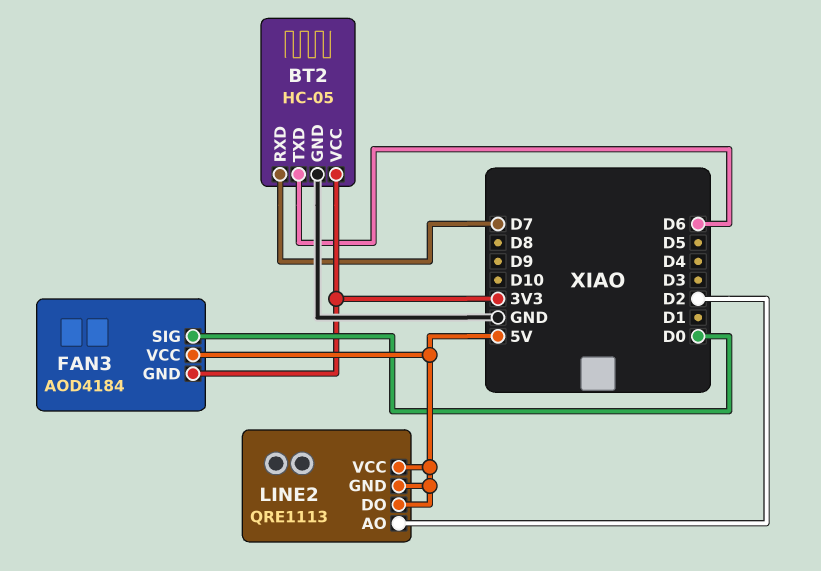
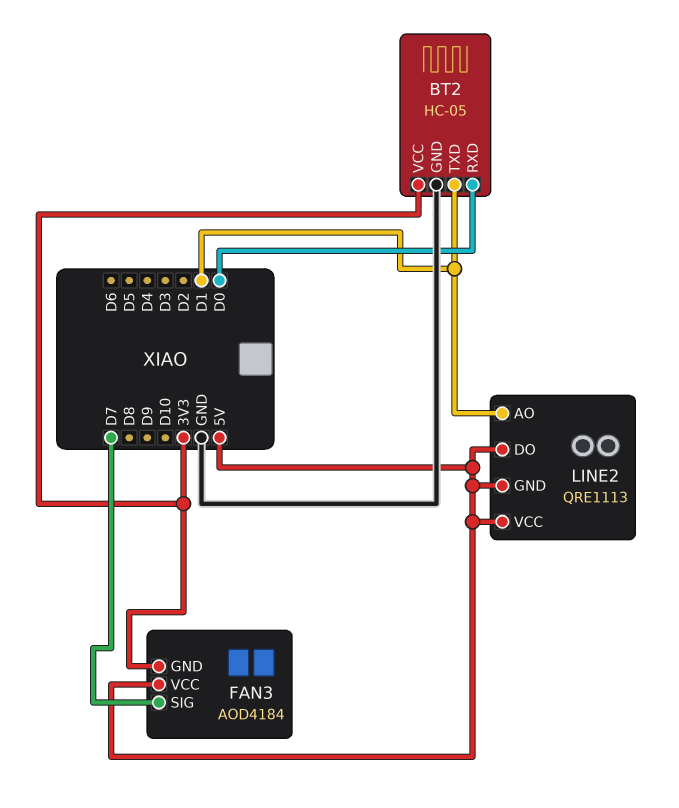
BT2 pin RXD: D7 -> D0
BT2 pin TXD: D6 -> D1
FAN3 pin SIG: D0 -> D7
LINE2 pin AO: D2 -> D1

